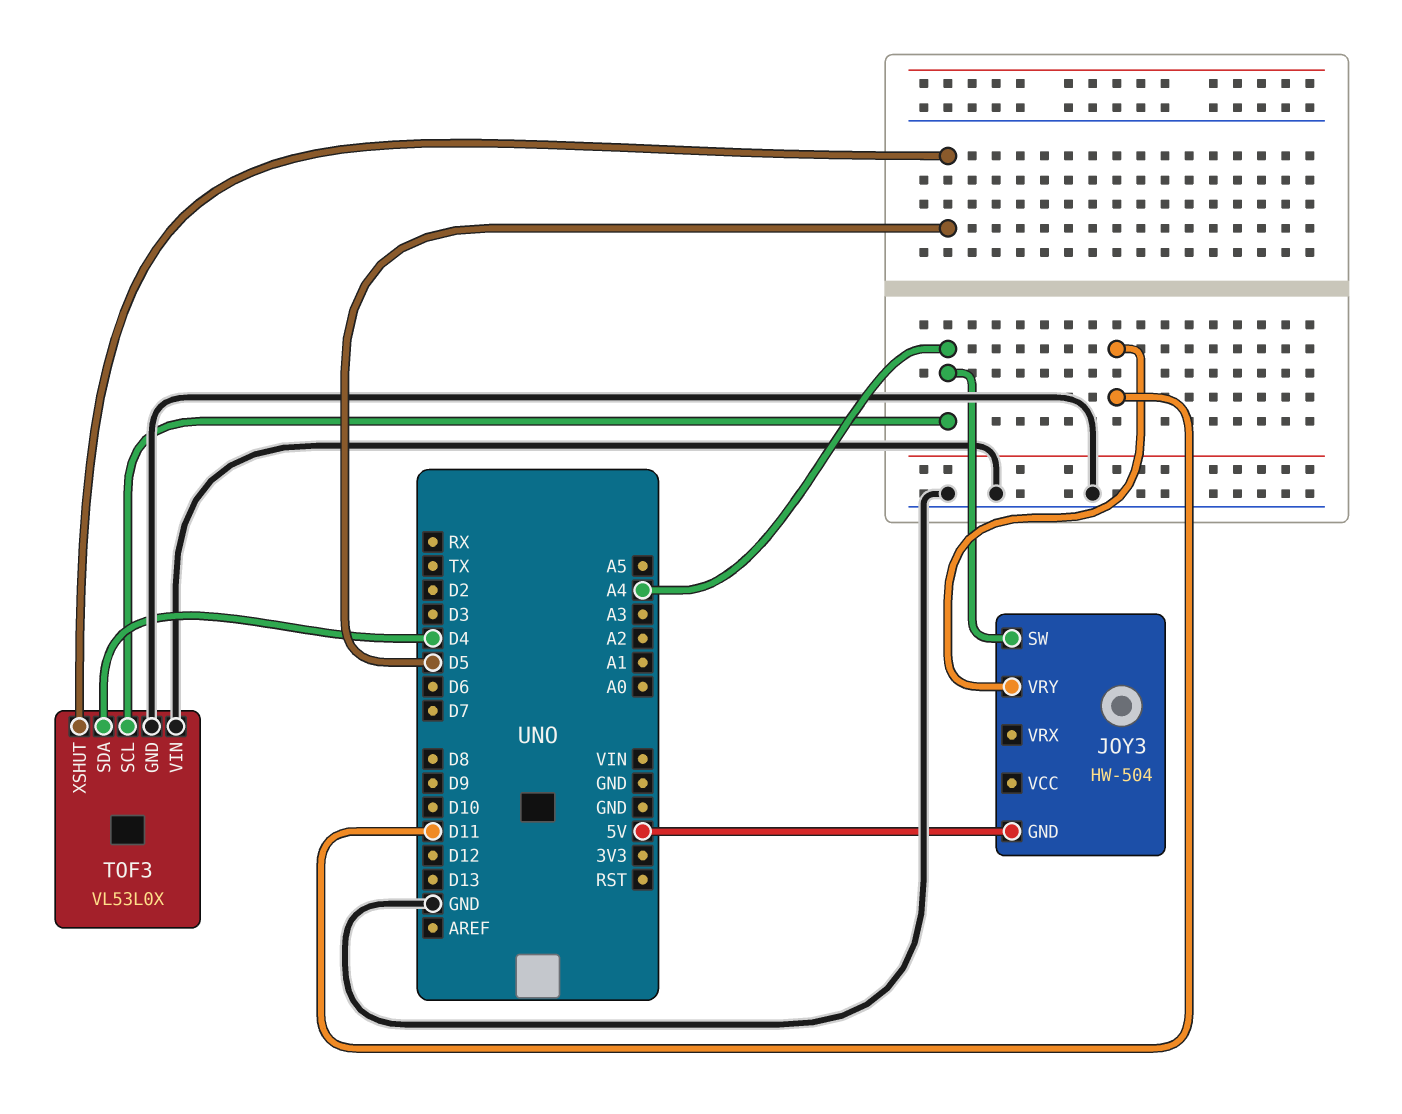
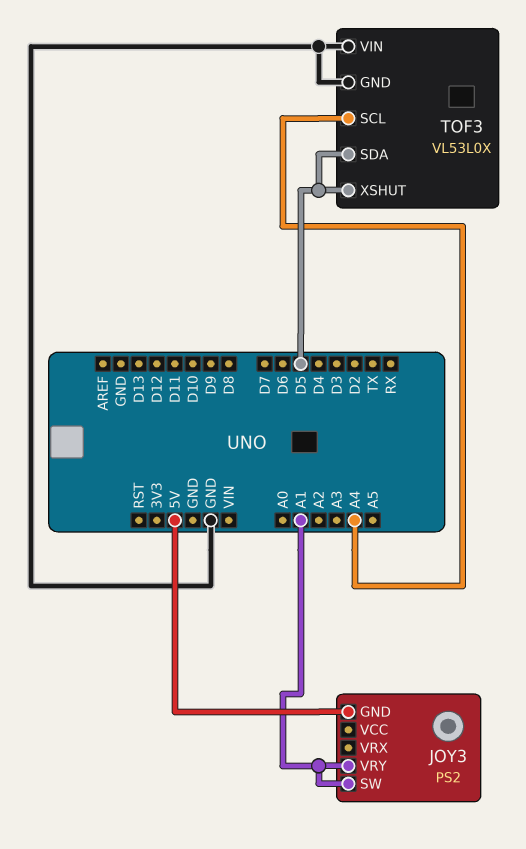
JOY3: HW-504 -> PS2
JOY3 pin SW: A4 -> A1
JOY3 pin VRY: D11 -> A1
TOF3 pin SDA: D4 -> D5

